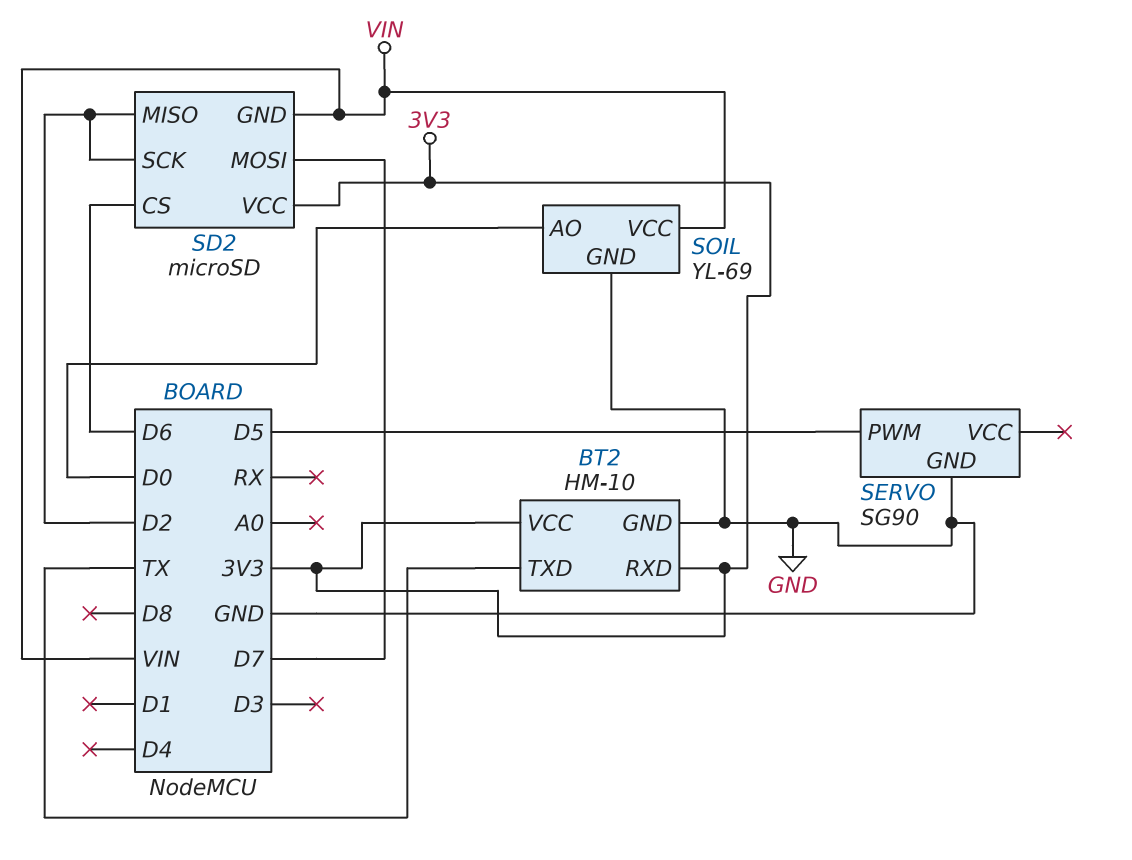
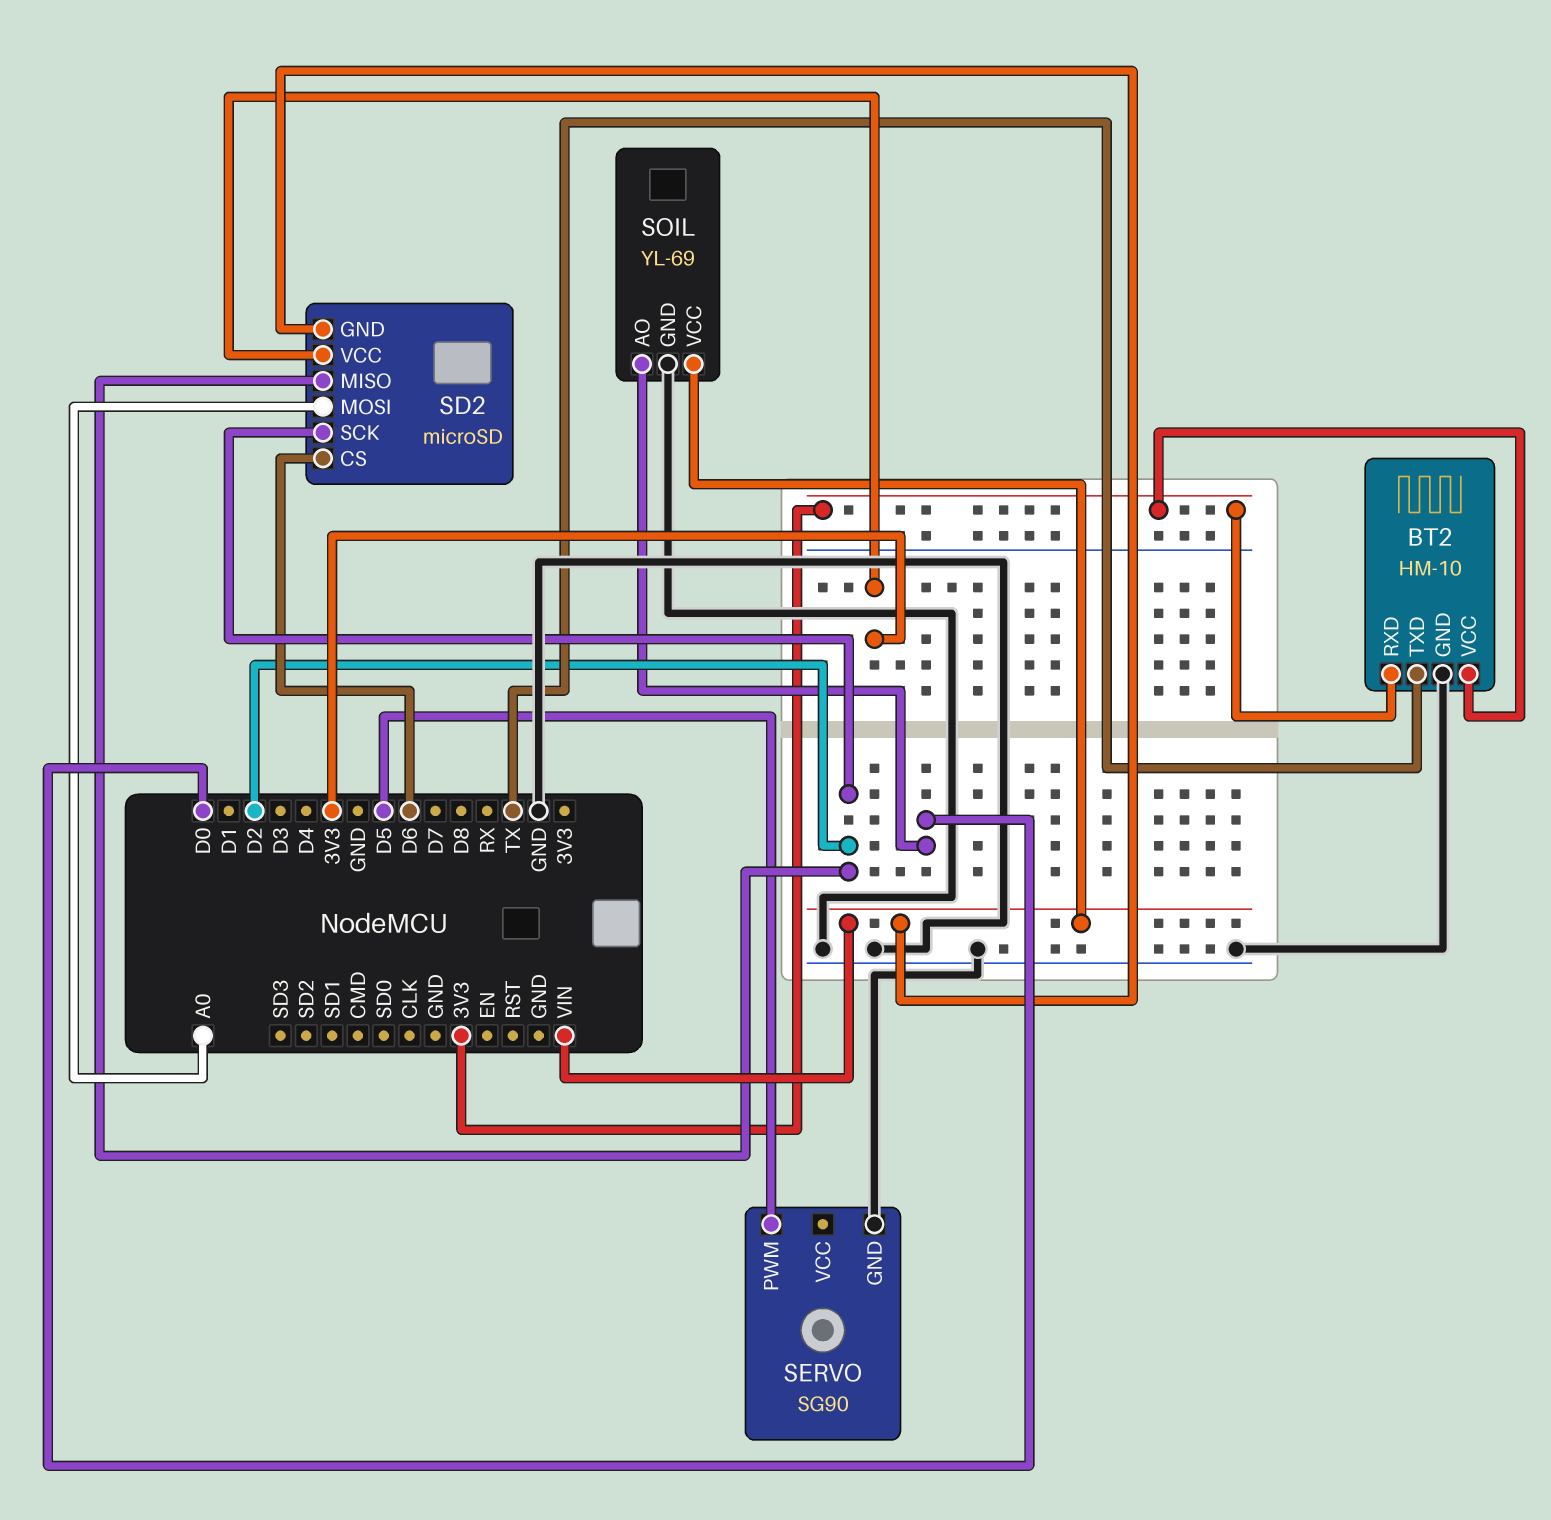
SD2 pin MOSI: D7 -> A0

